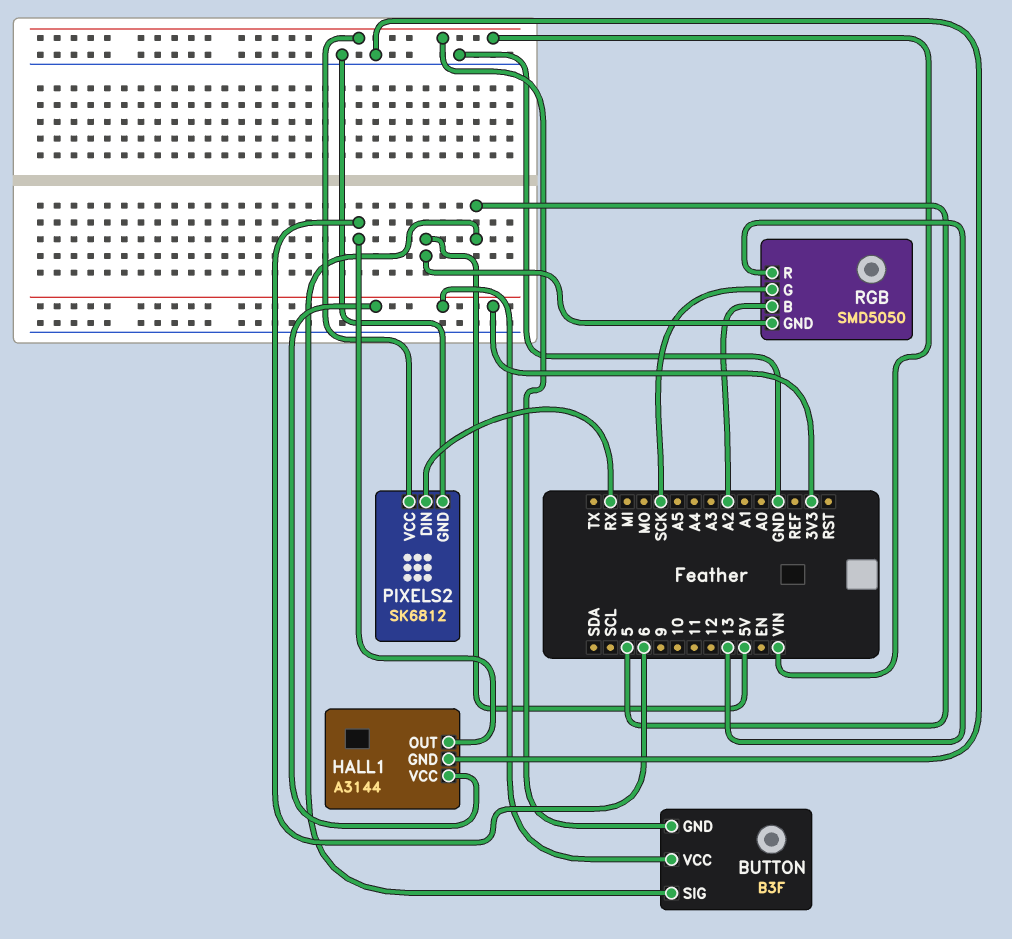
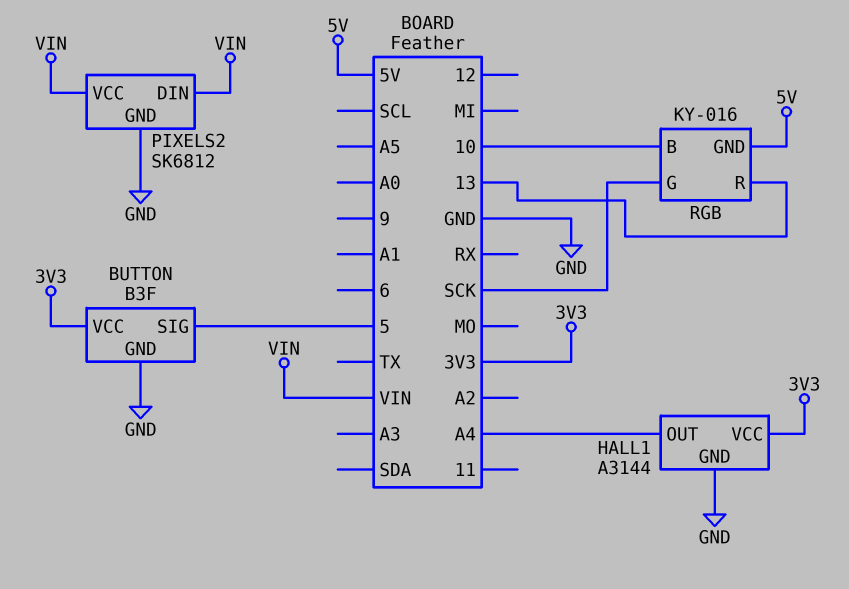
BUTTON pin GND: VIN -> GND
HALL1 pin OUT: 6 -> A4
PIXELS2 pin DIN: RX -> VIN
RGB: SMD5050 -> KY-016
RGB pin B: A2 -> 10

